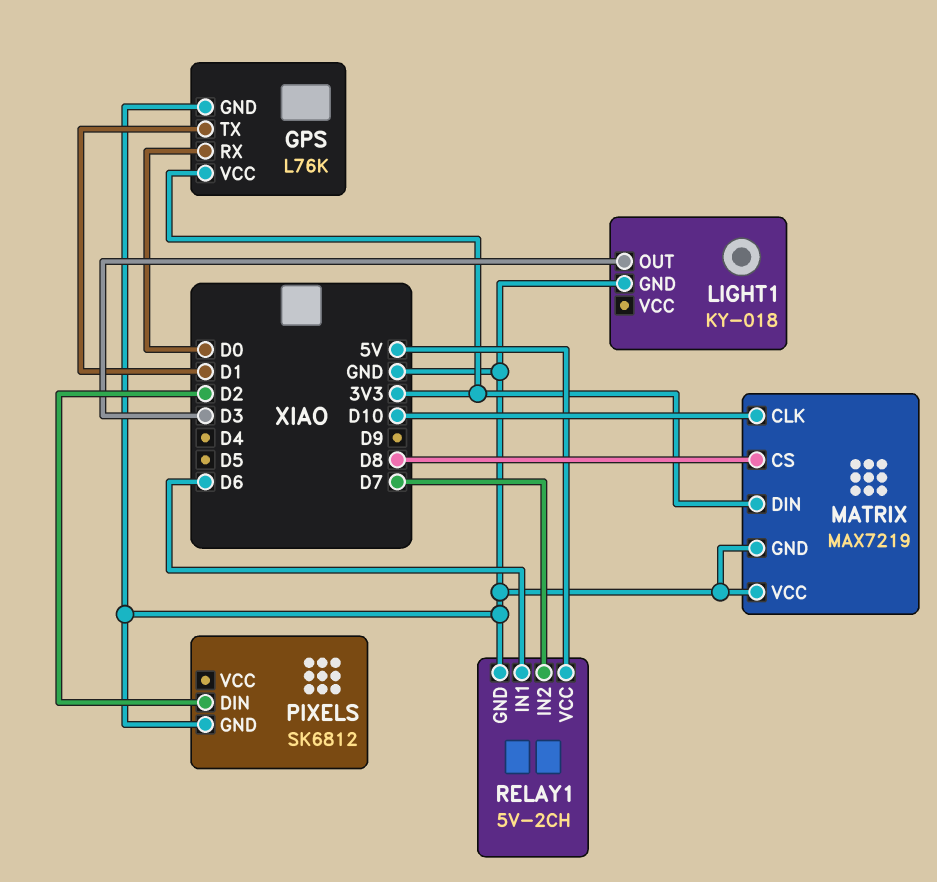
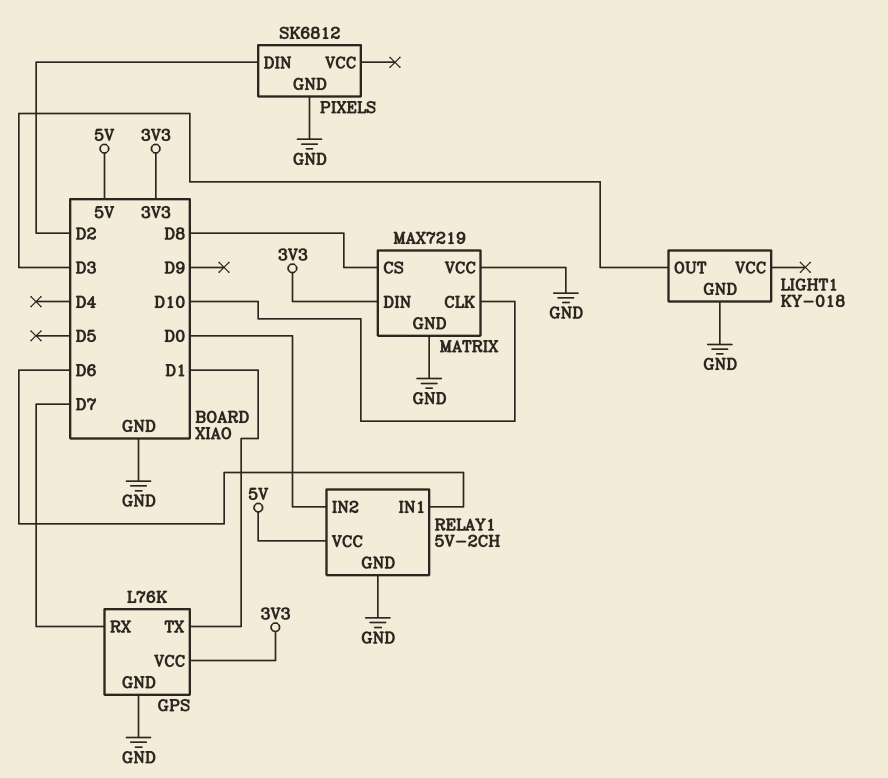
GPS pin RX: D0 -> D7
RELAY1 pin IN2: D7 -> D0

